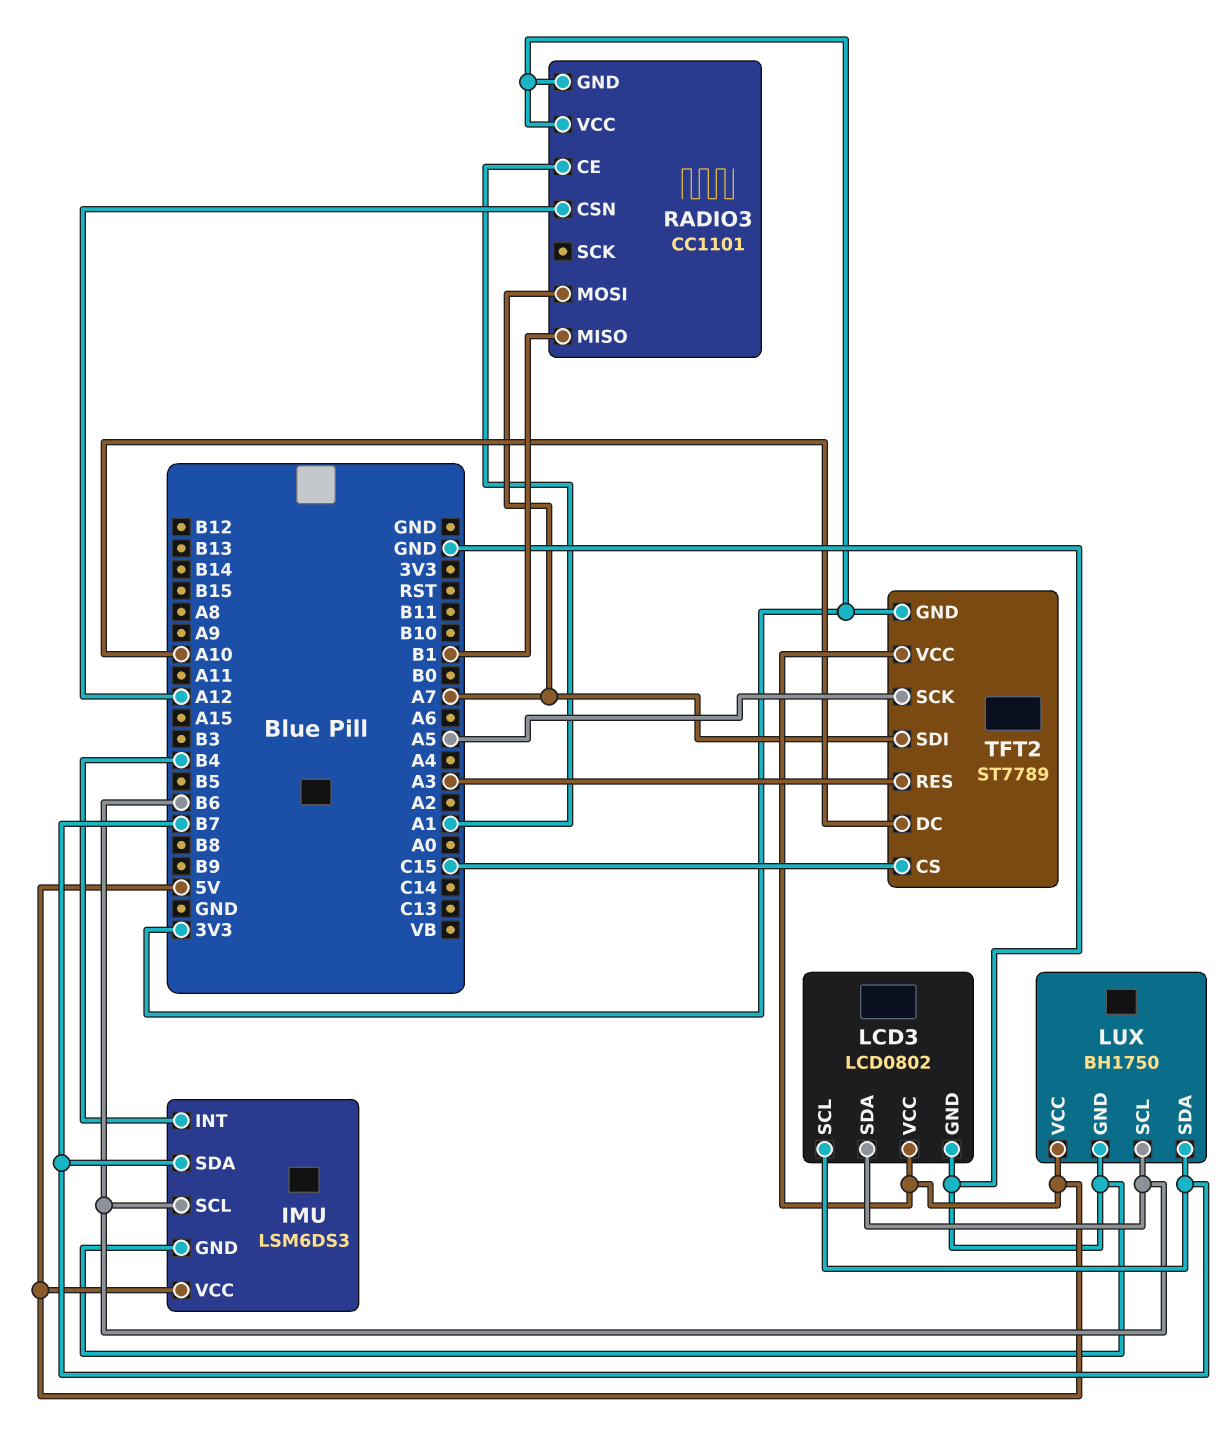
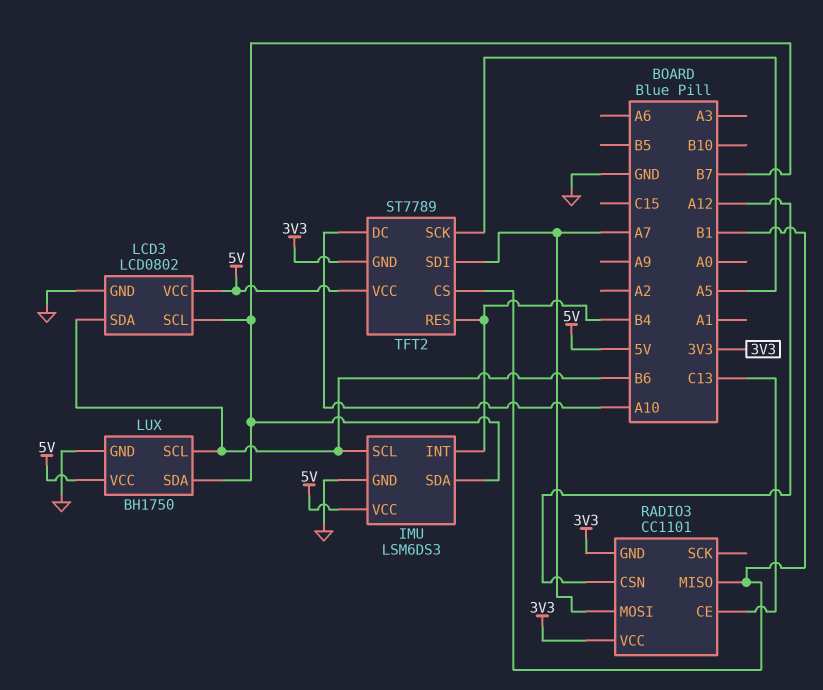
RADIO3 pin CE: A1 -> C13
TFT2 pin CS: C15 -> B1
TFT2 pin RES: A3 -> B4

